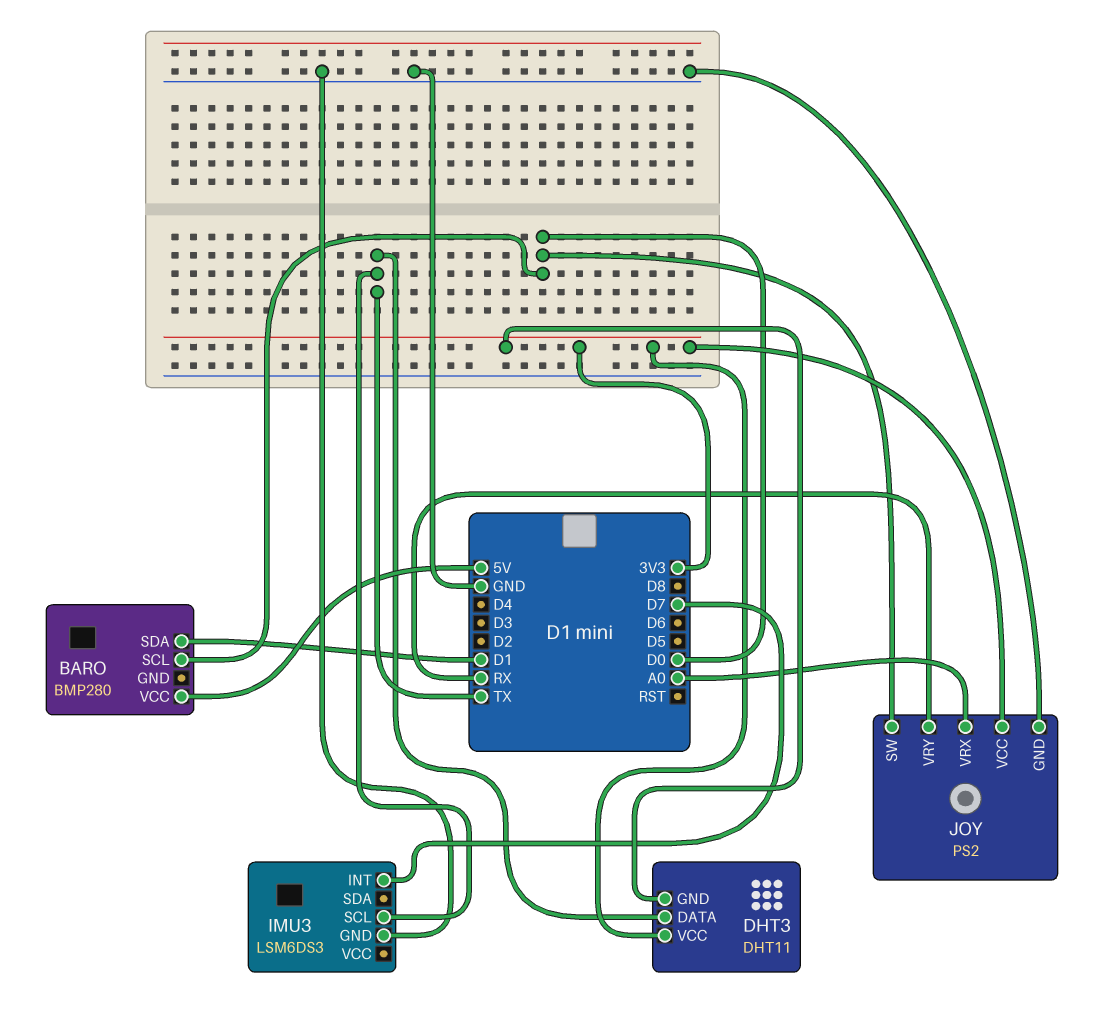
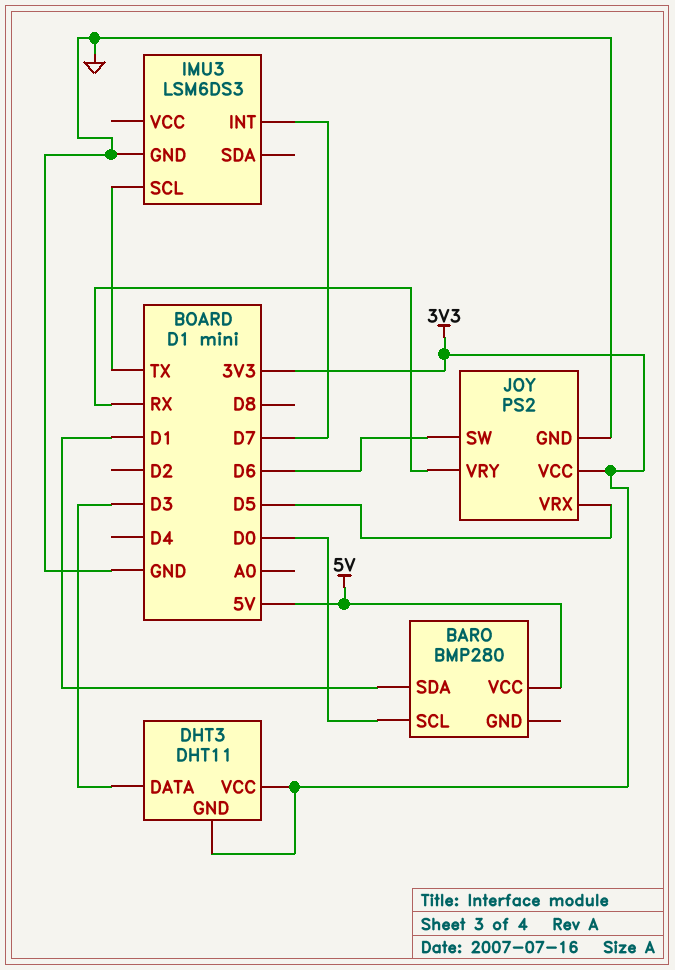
DHT3 pin DATA: TX -> D3
JOY pin SW: D0 -> D6
JOY pin VRX: A0 -> D5

